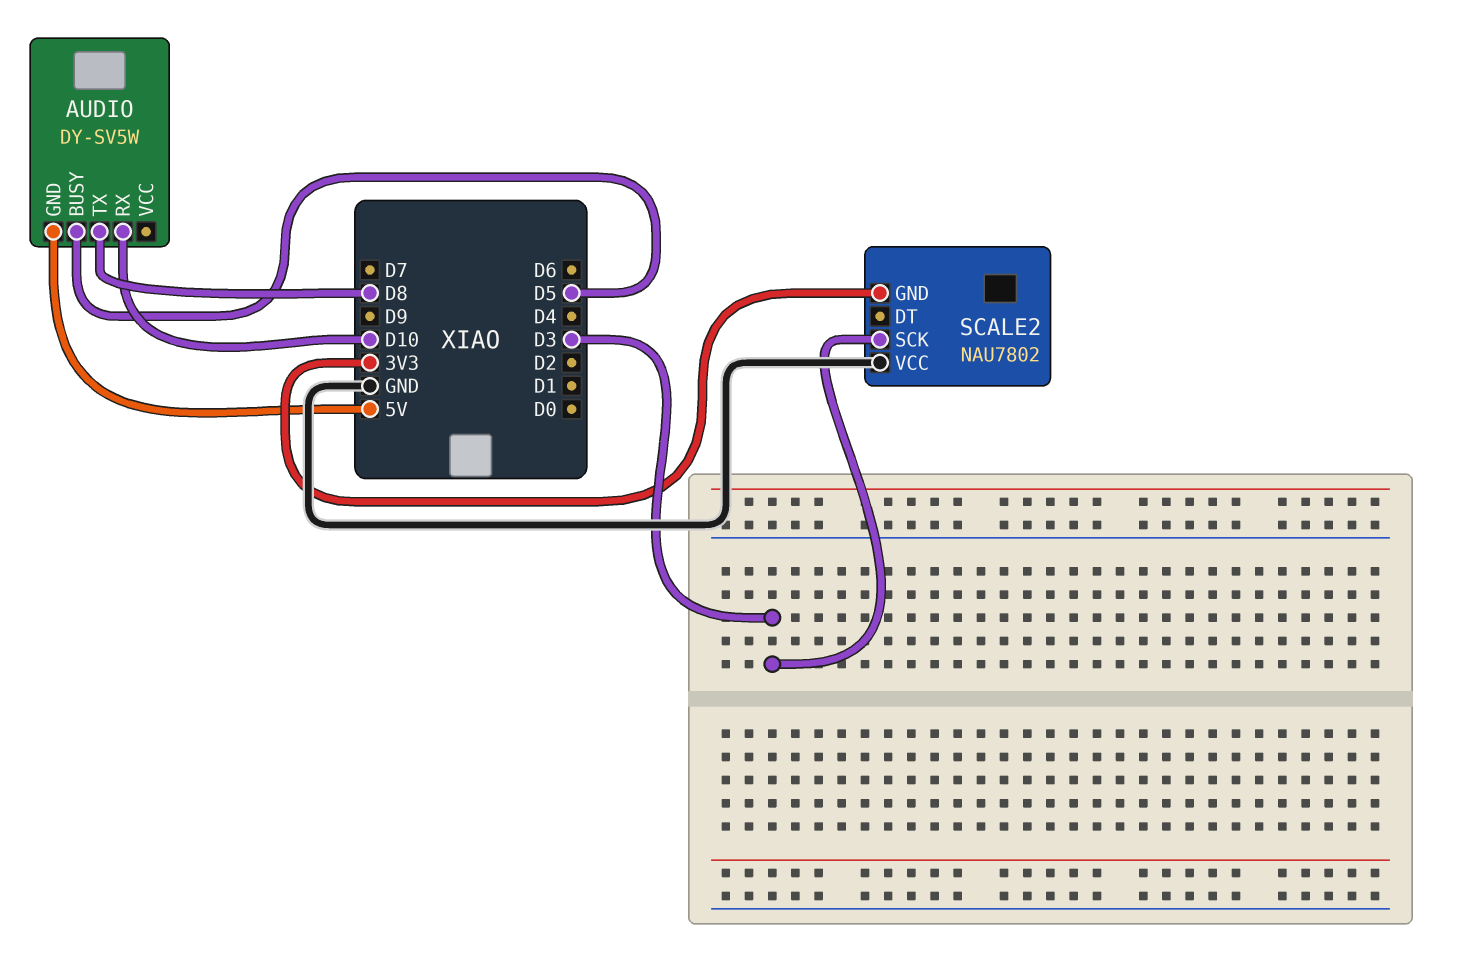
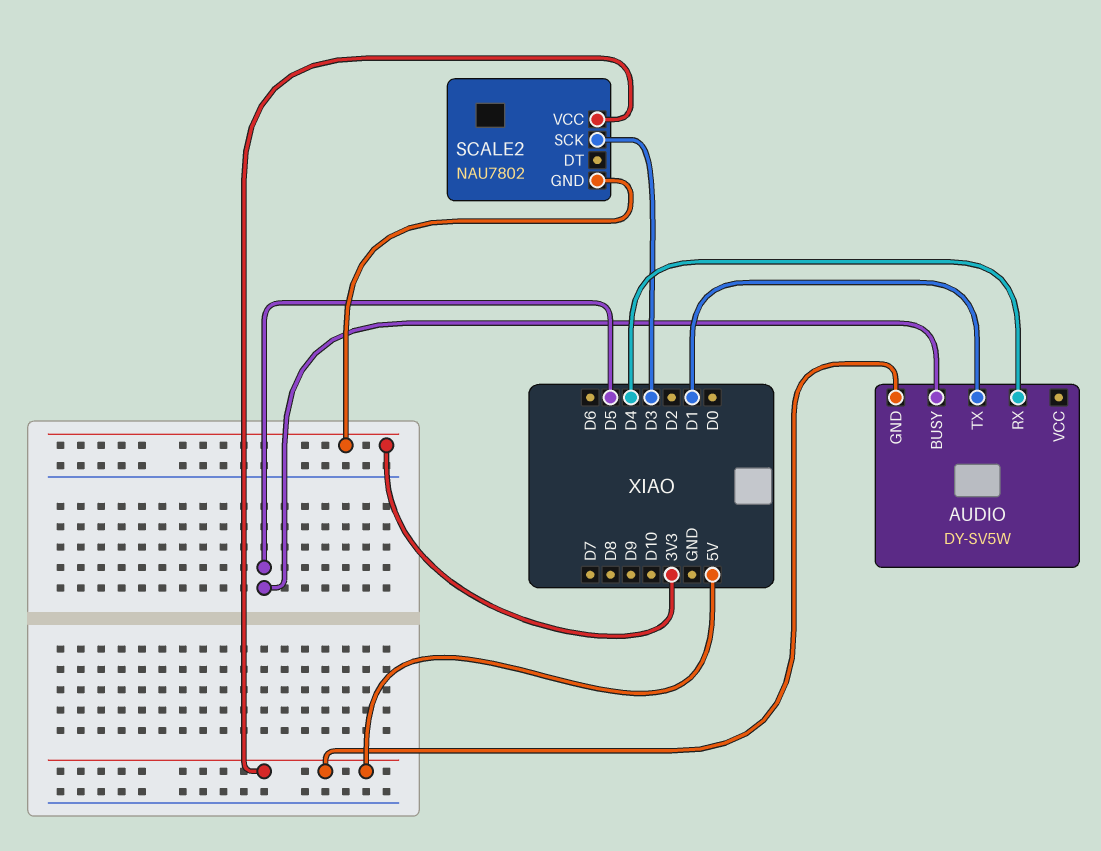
AUDIO pin RX: D10 -> D4
AUDIO pin TX: D8 -> D1
SCALE2 pin VCC: GND -> 5V

